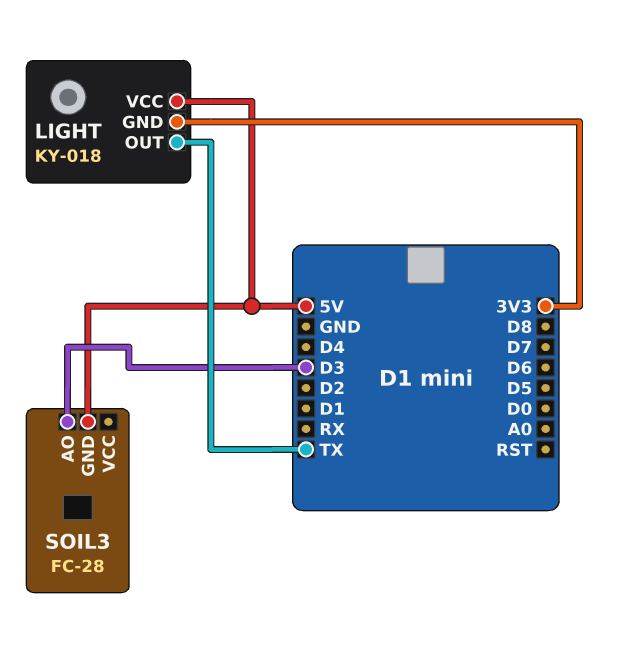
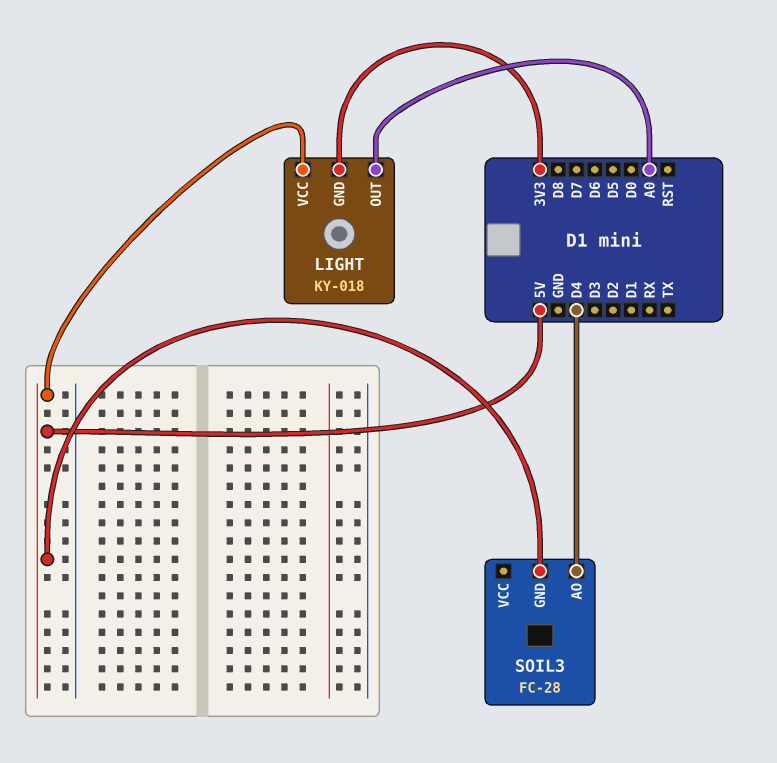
LIGHT pin OUT: TX -> A0
SOIL3 pin AO: D3 -> D4

